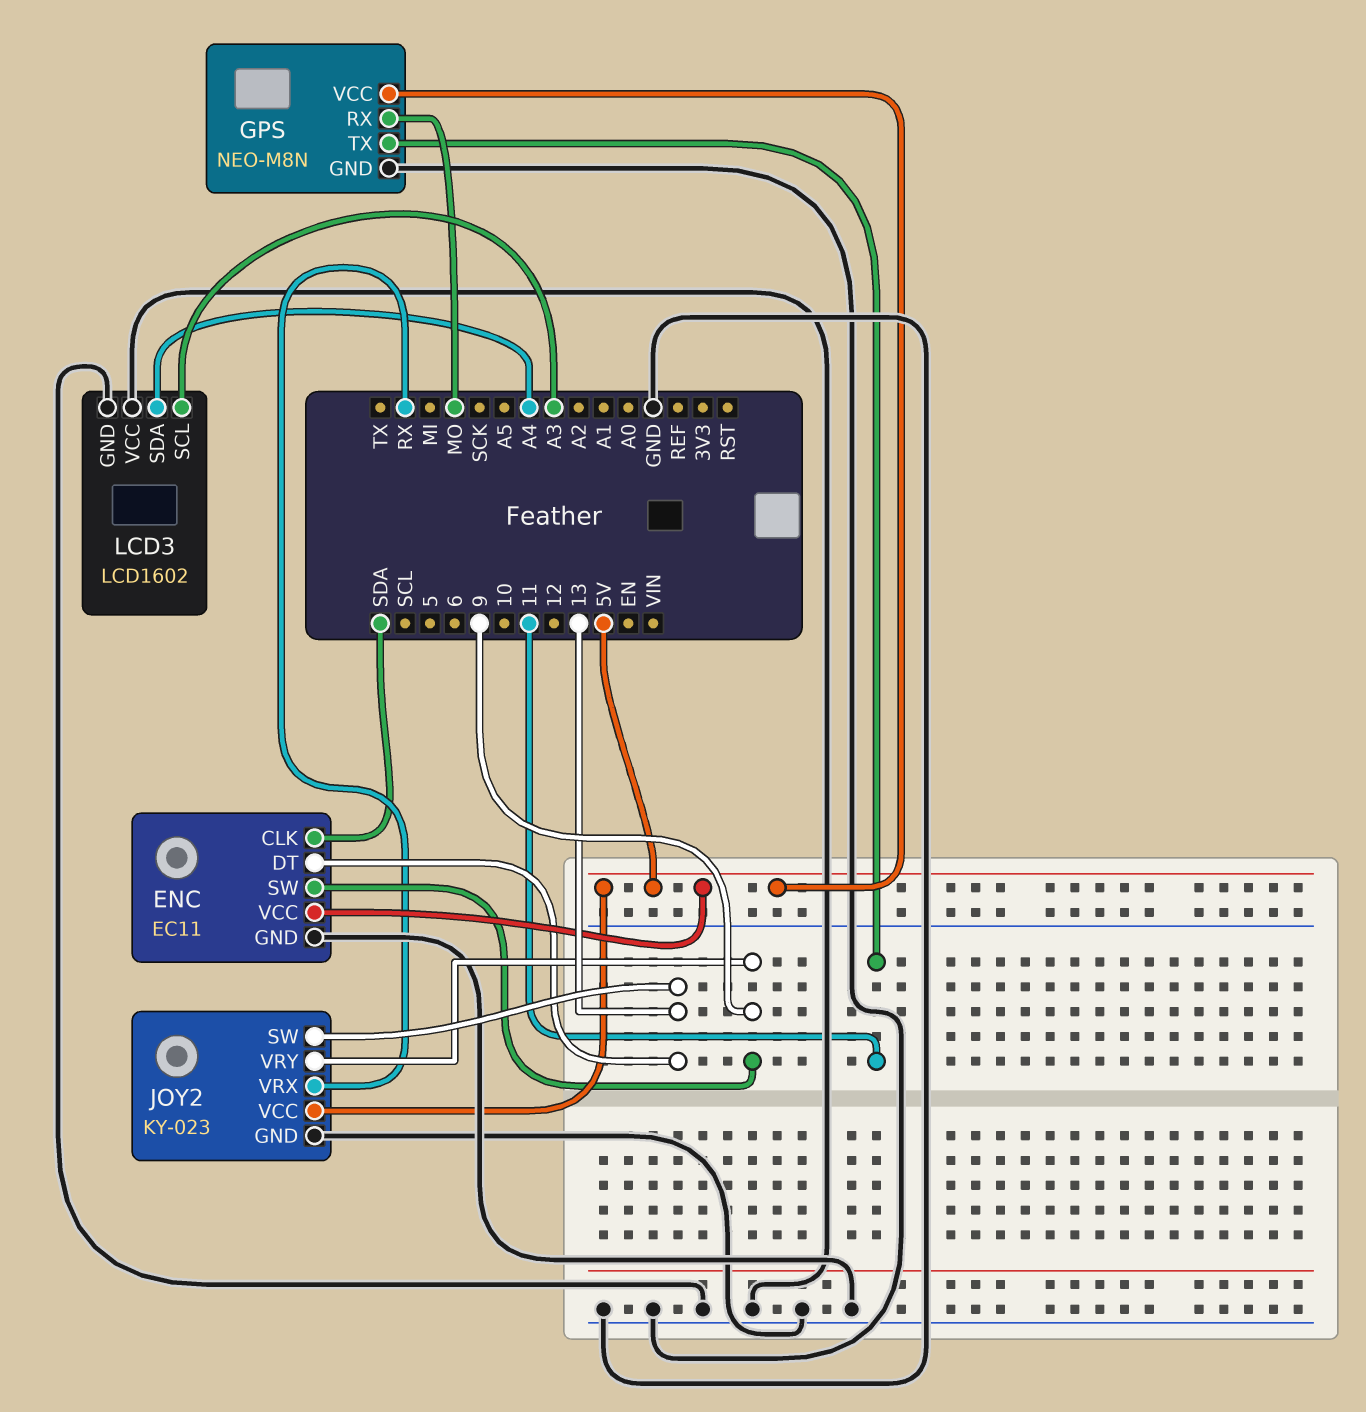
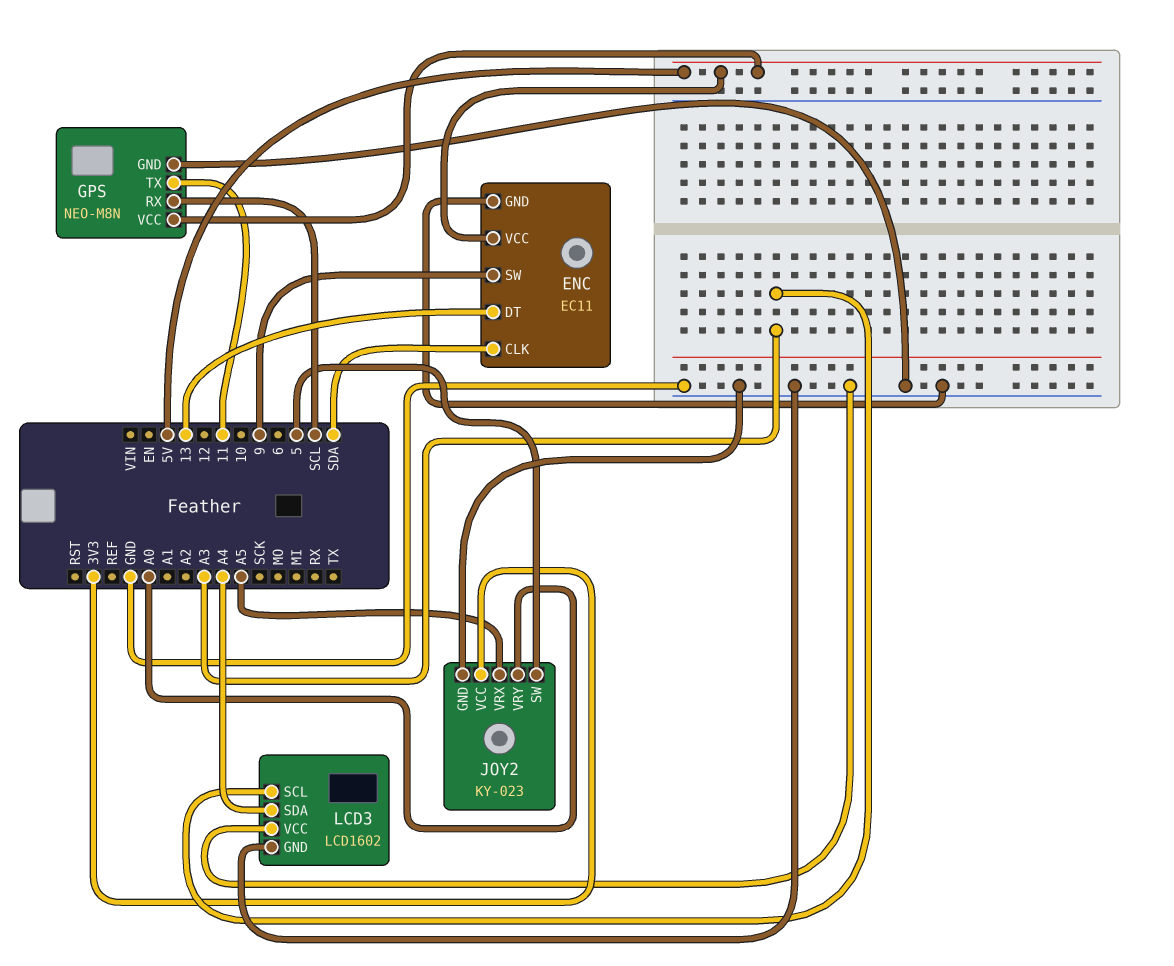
GPS pin RX: MO -> SCL
JOY2 pin SW: 13 -> 5
JOY2 pin VCC: 5V -> 3V3
JOY2 pin VRX: RX -> A5
JOY2 pin VRY: 9 -> A0

